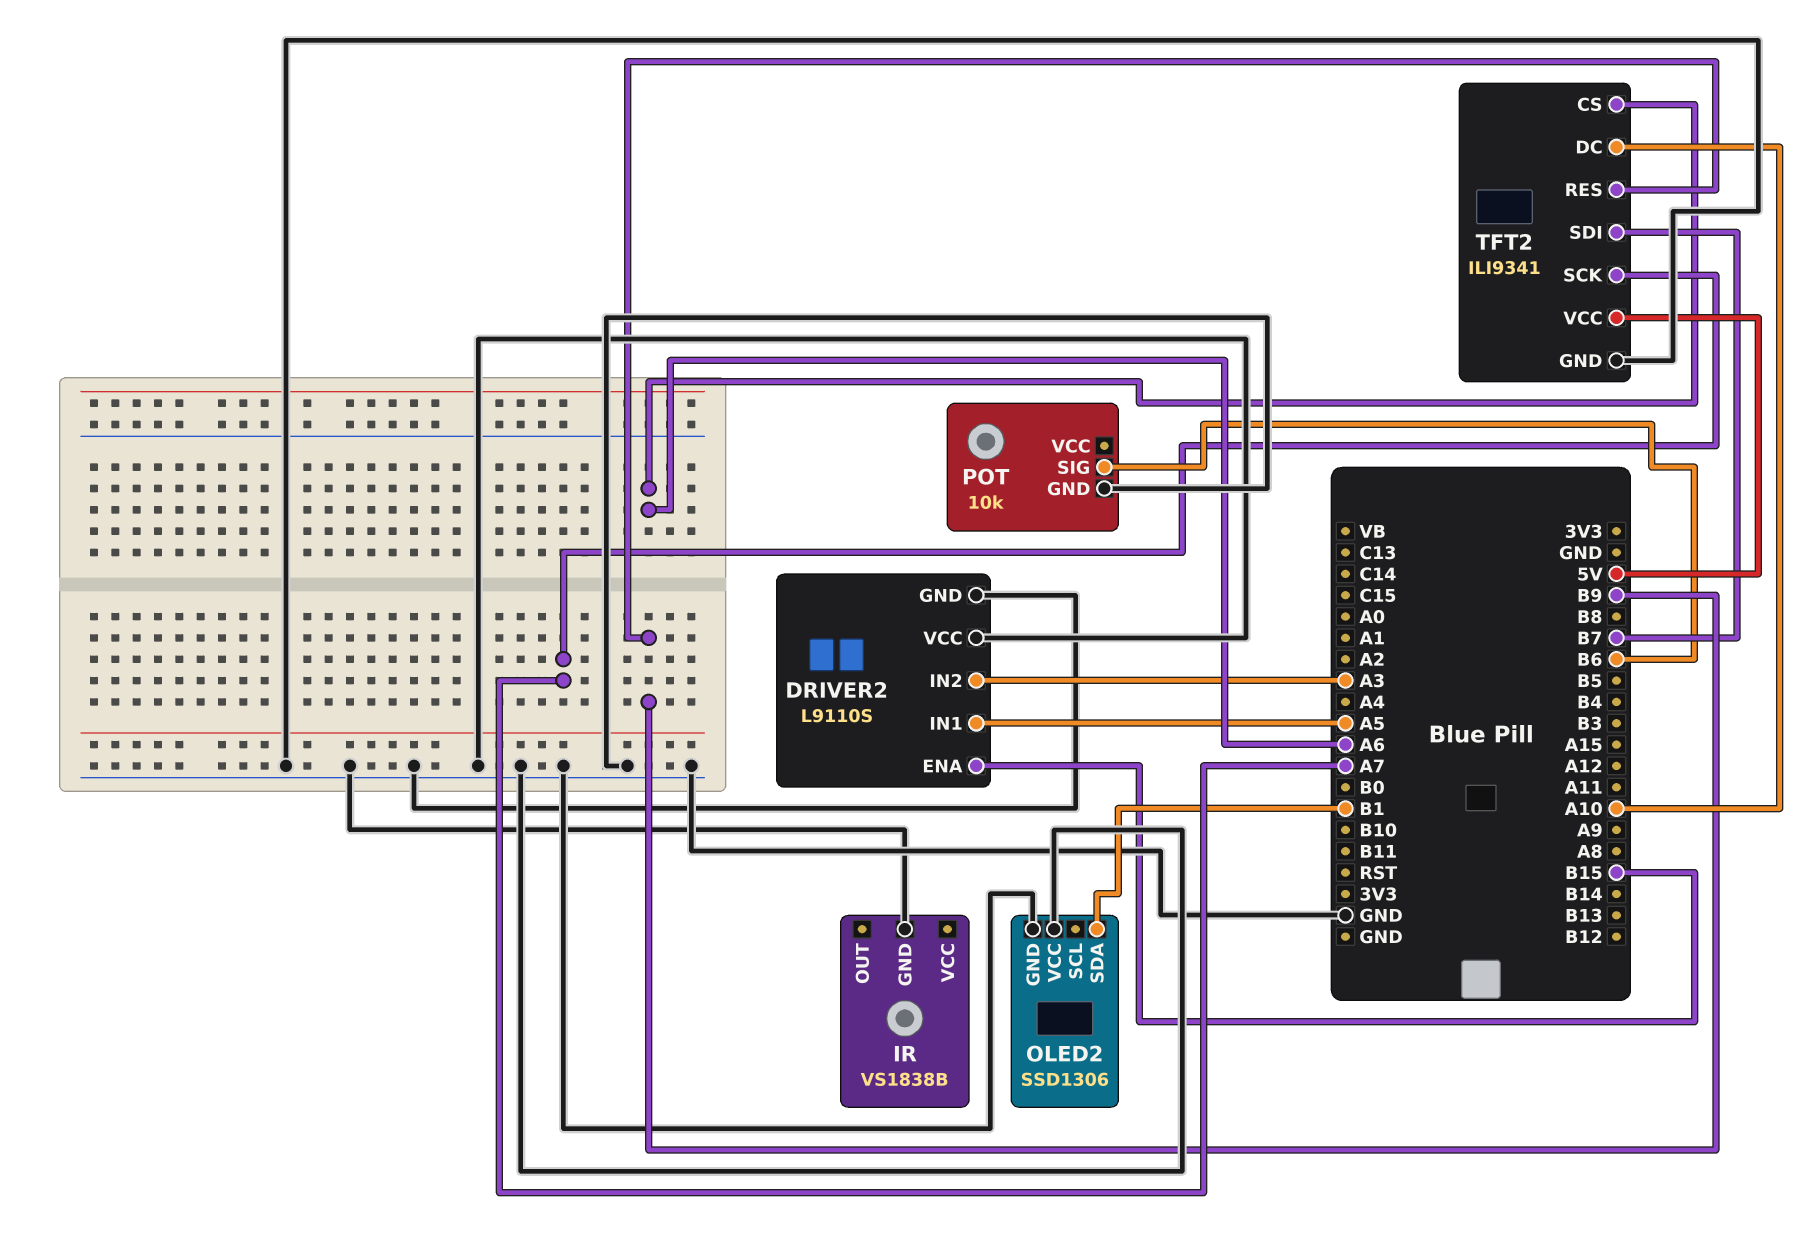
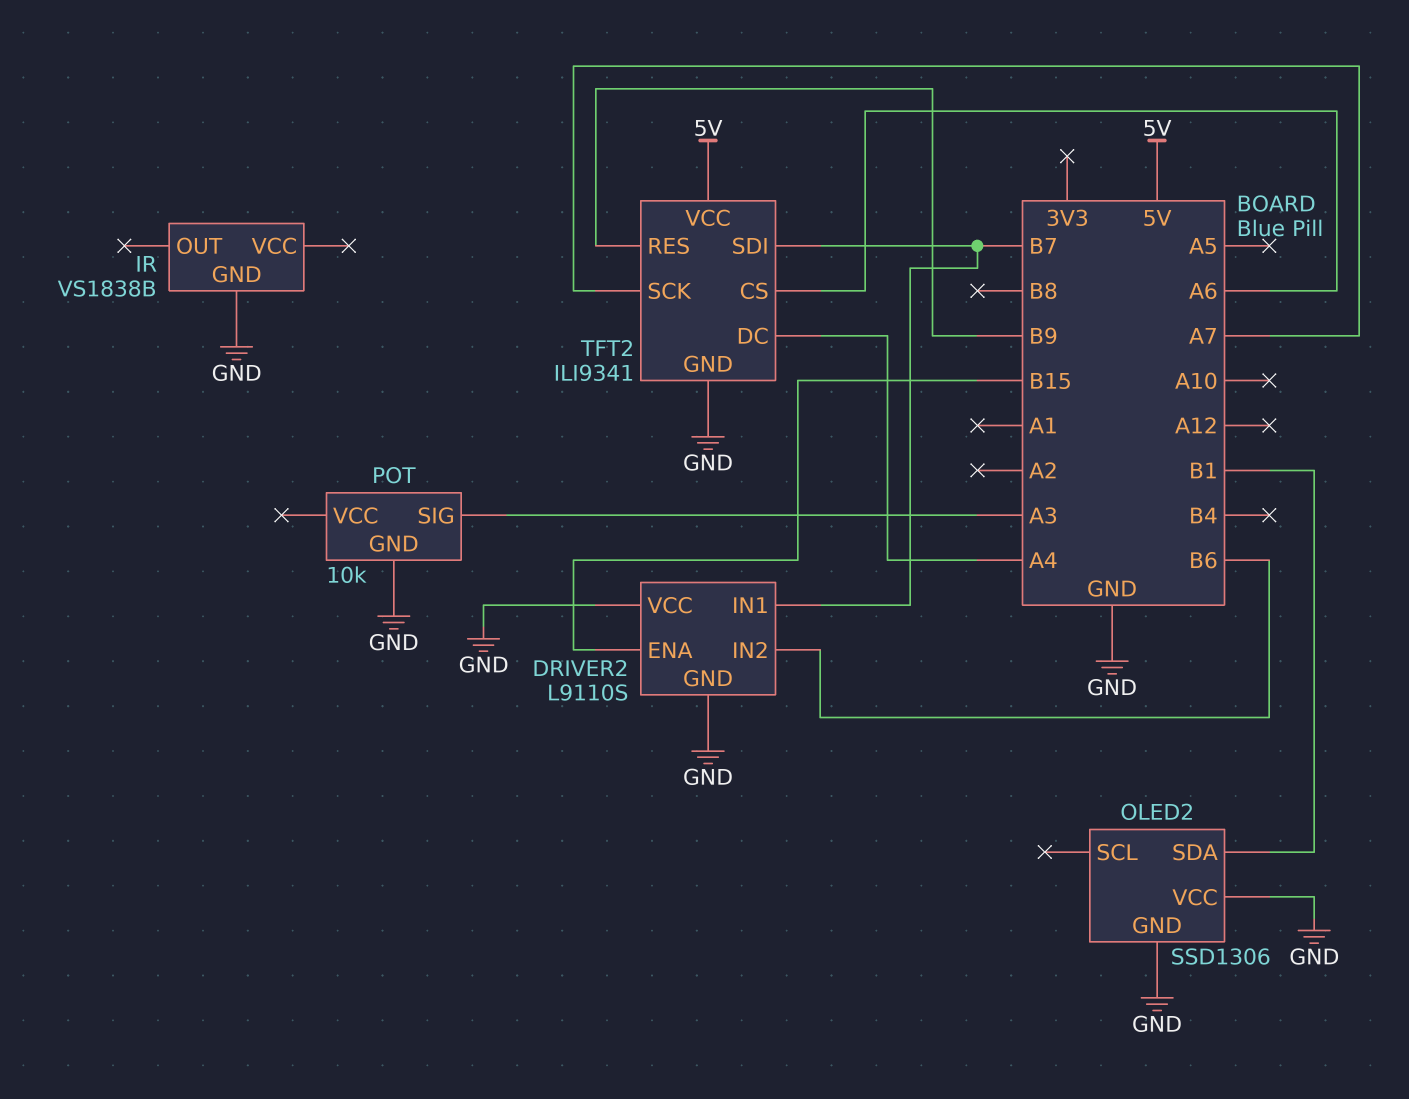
DRIVER2 pin IN1: A5 -> B7
DRIVER2 pin IN2: A3 -> B6
POT pin SIG: B6 -> A3
TFT2 pin DC: A10 -> A4

